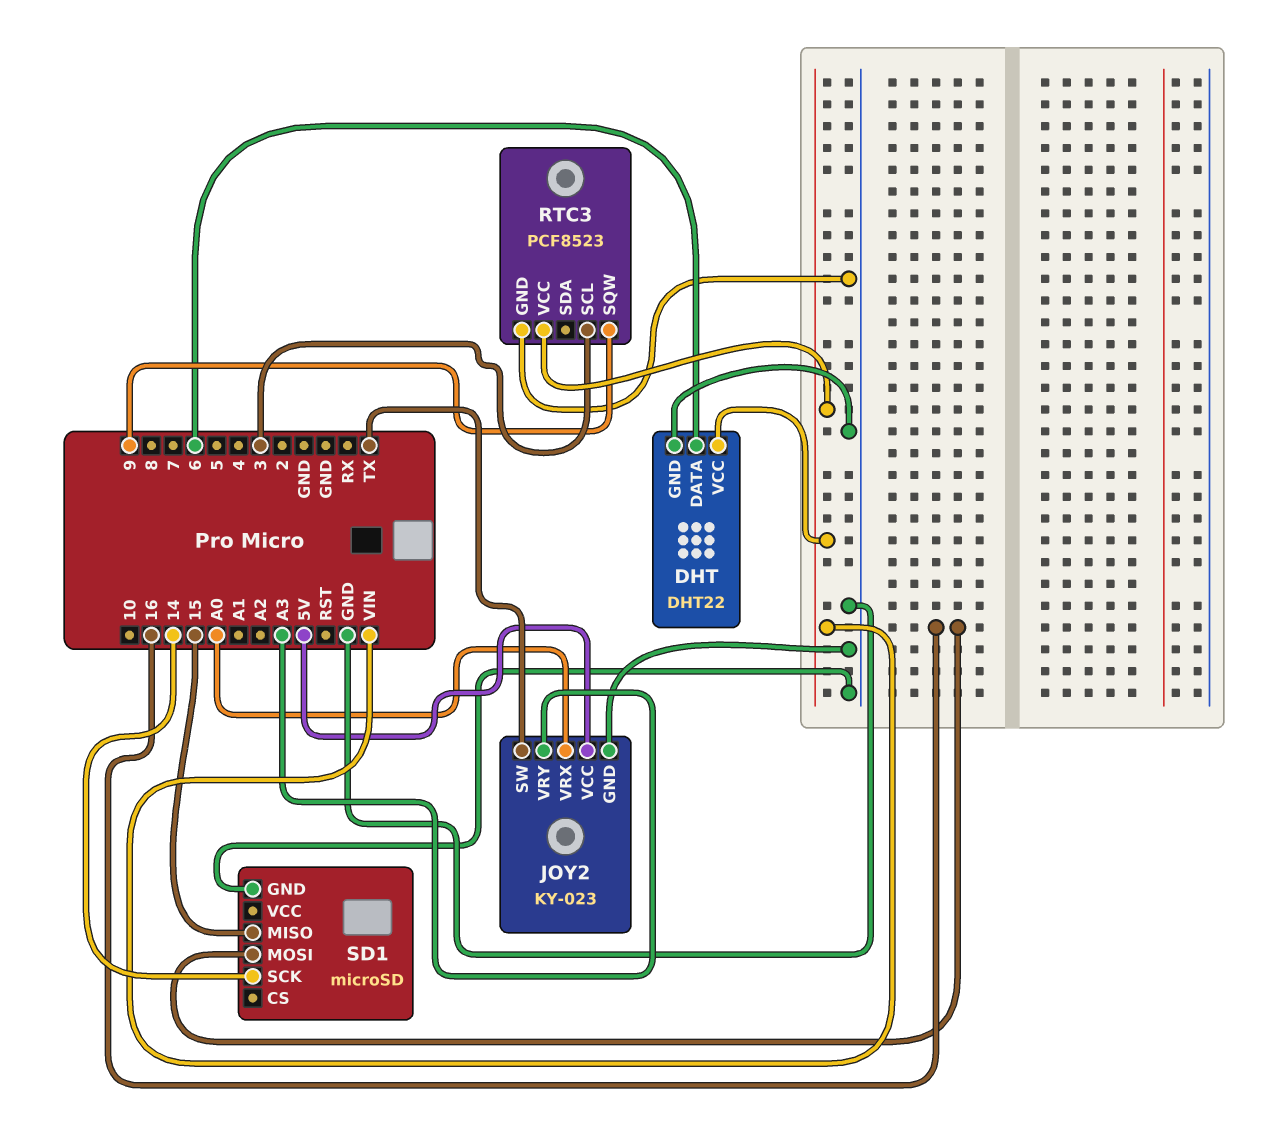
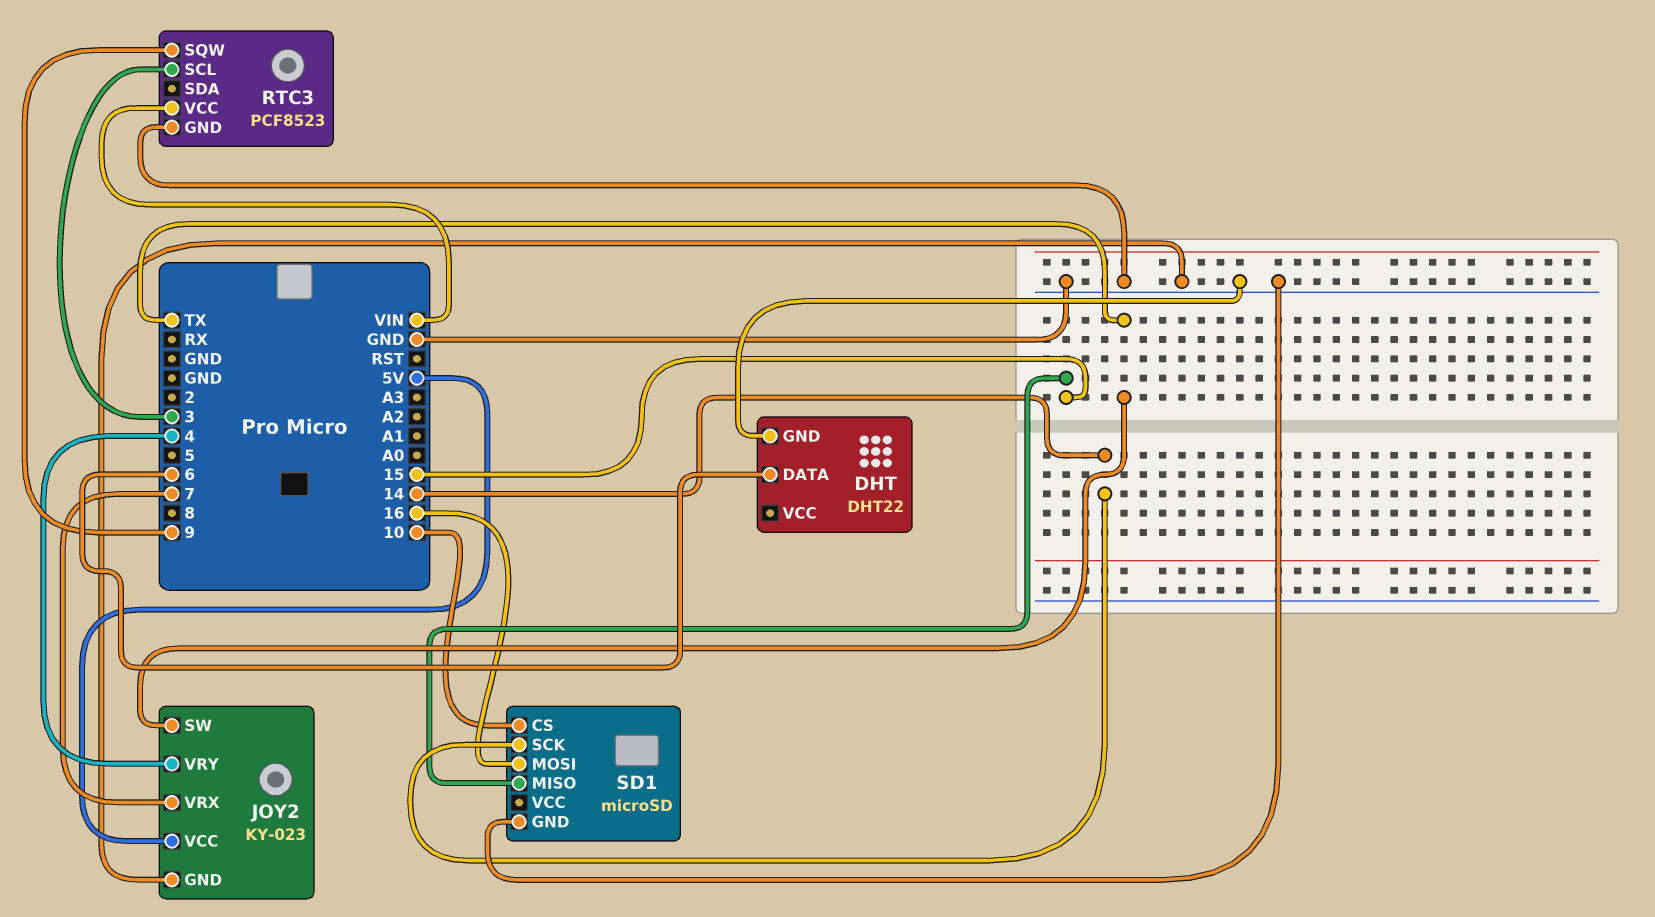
DHT pin VCC: VIN -> none
JOY2 pin VRX: A0 -> 7
JOY2 pin VRY: A3 -> 4
SD1 pin CS: none -> 10

